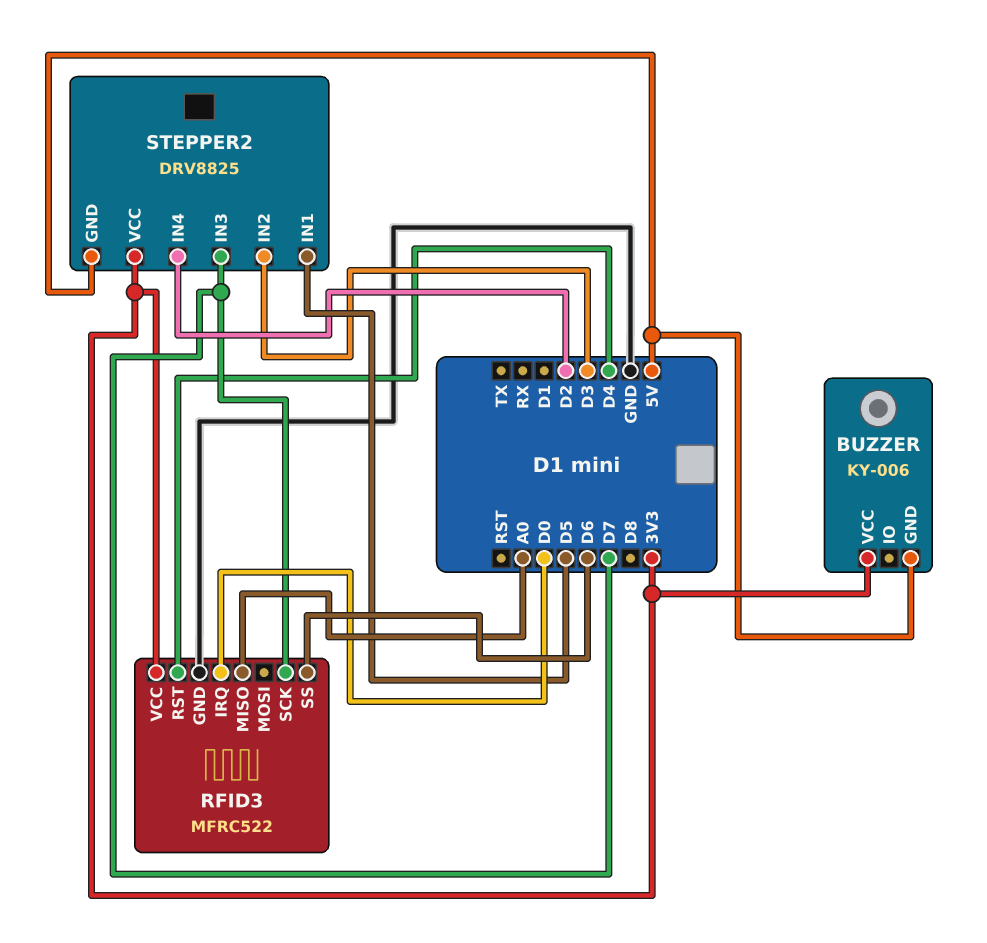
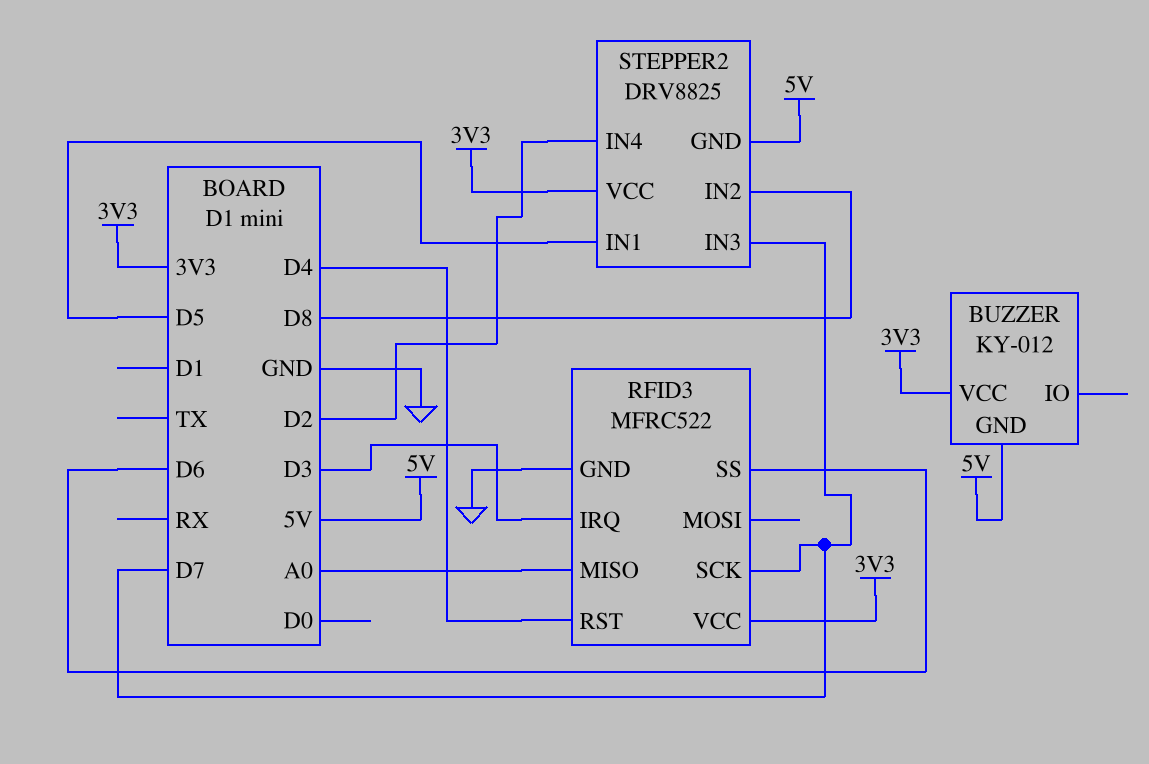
BUZZER: KY-006 -> KY-012
RFID3 pin IRQ: D0 -> D3
STEPPER2 pin IN2: D3 -> D8

